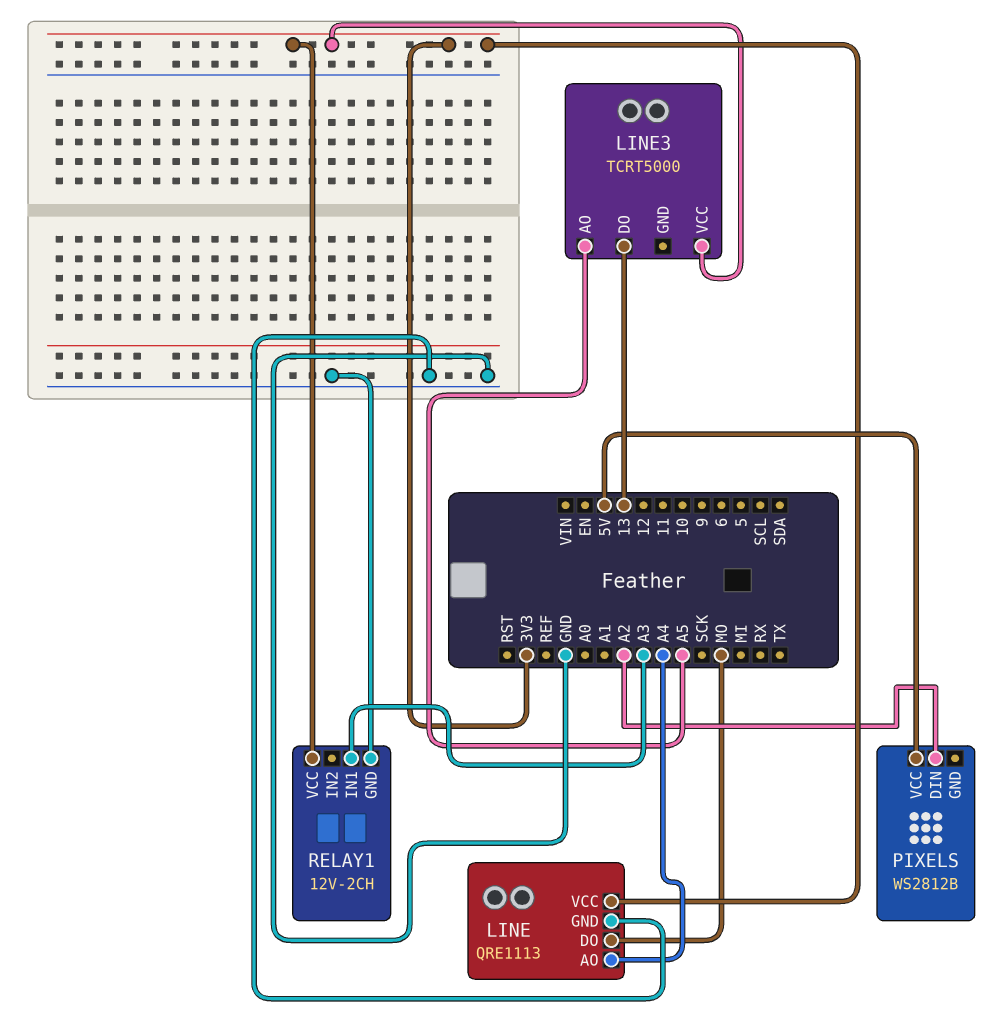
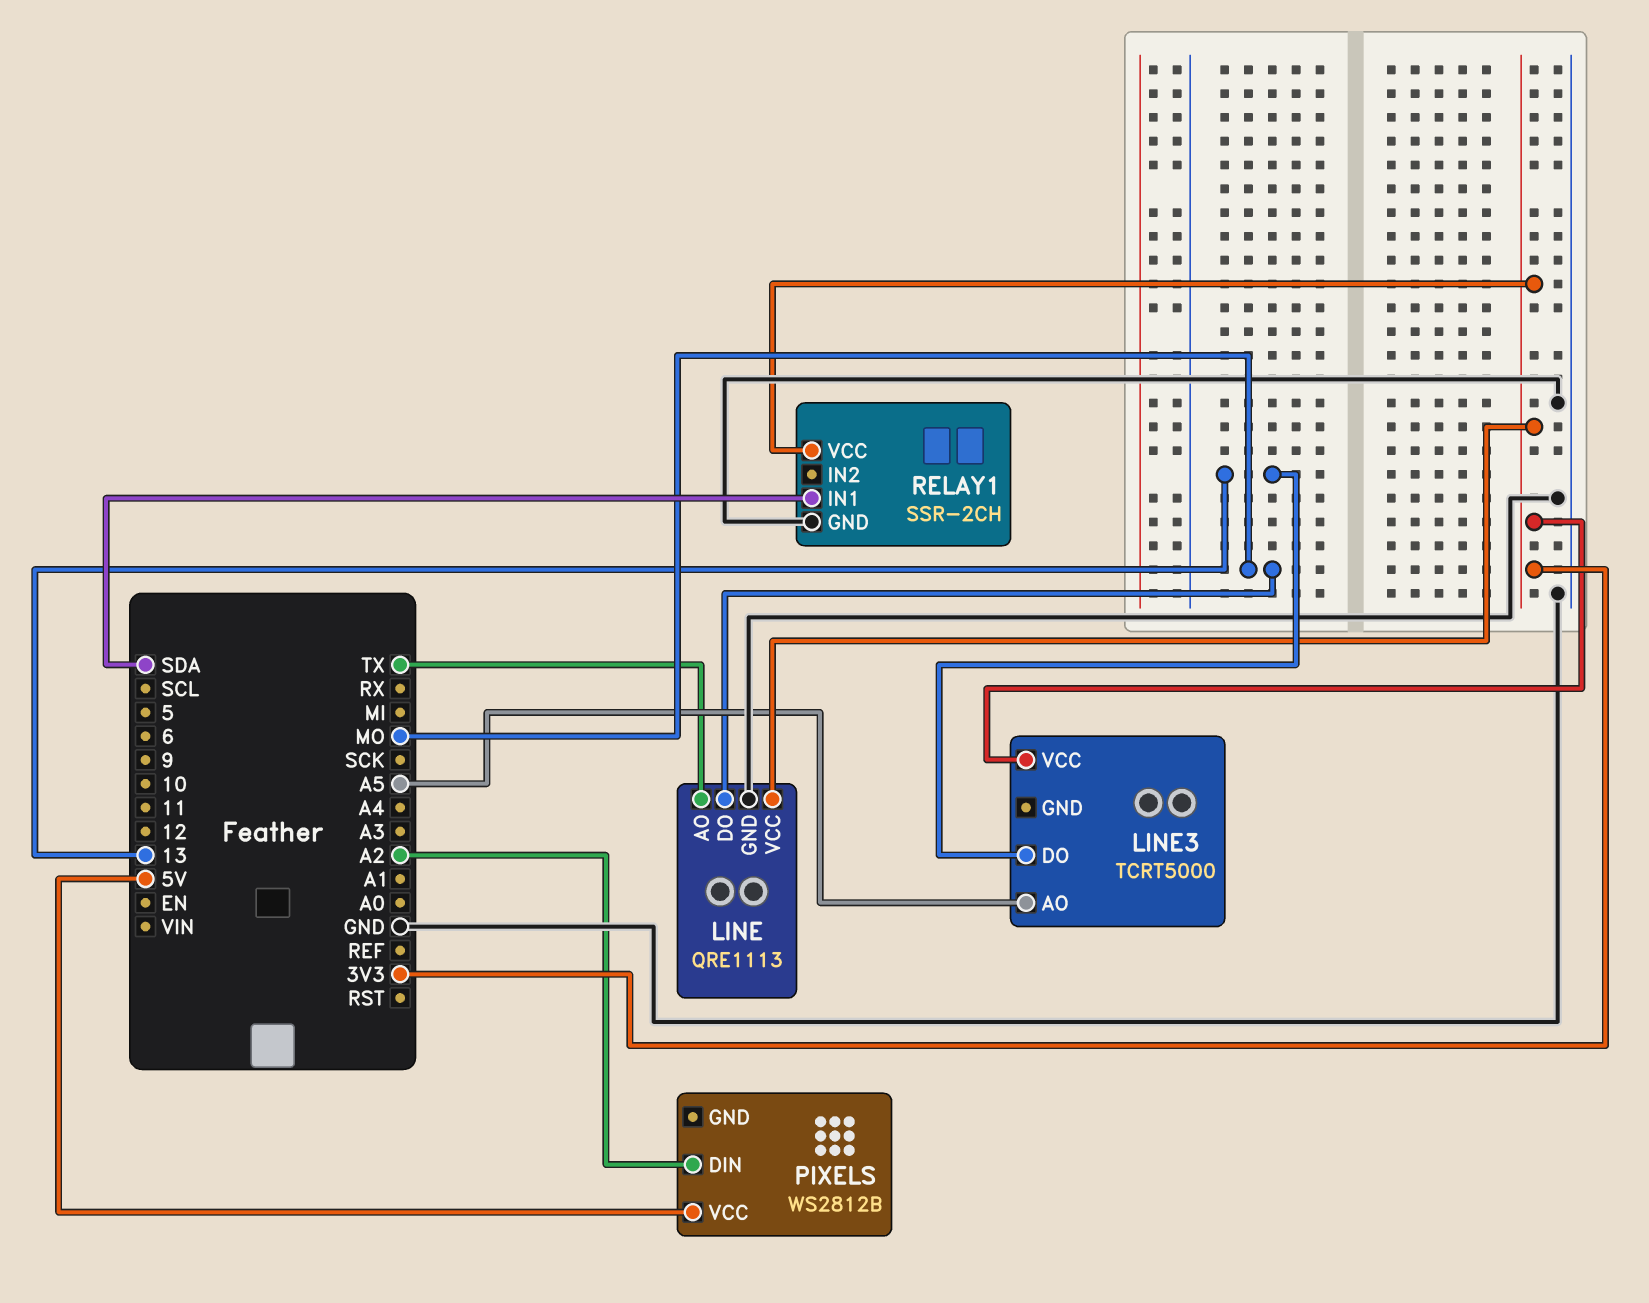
LINE pin AO: A4 -> TX
RELAY1: 12V-2CH -> SSR-2CH
RELAY1 pin IN1: A3 -> SDA

